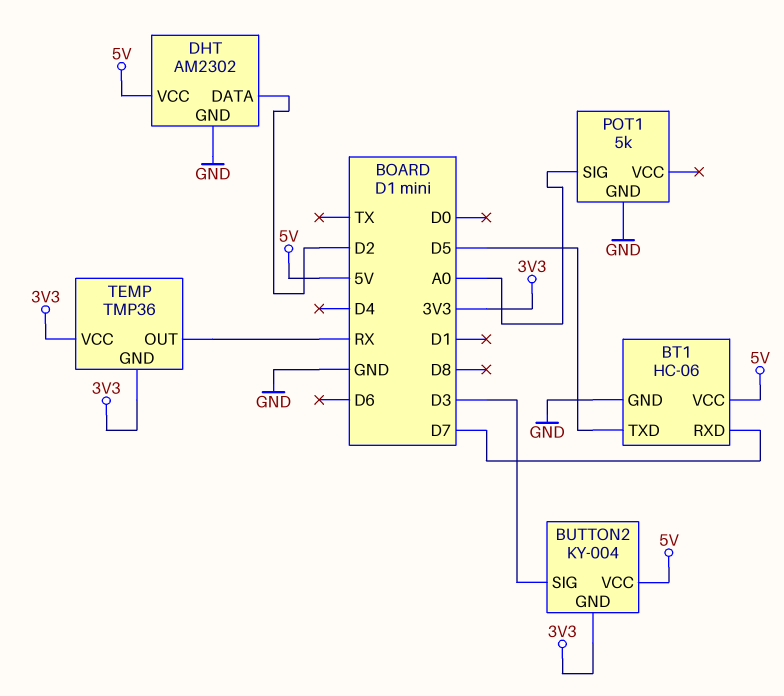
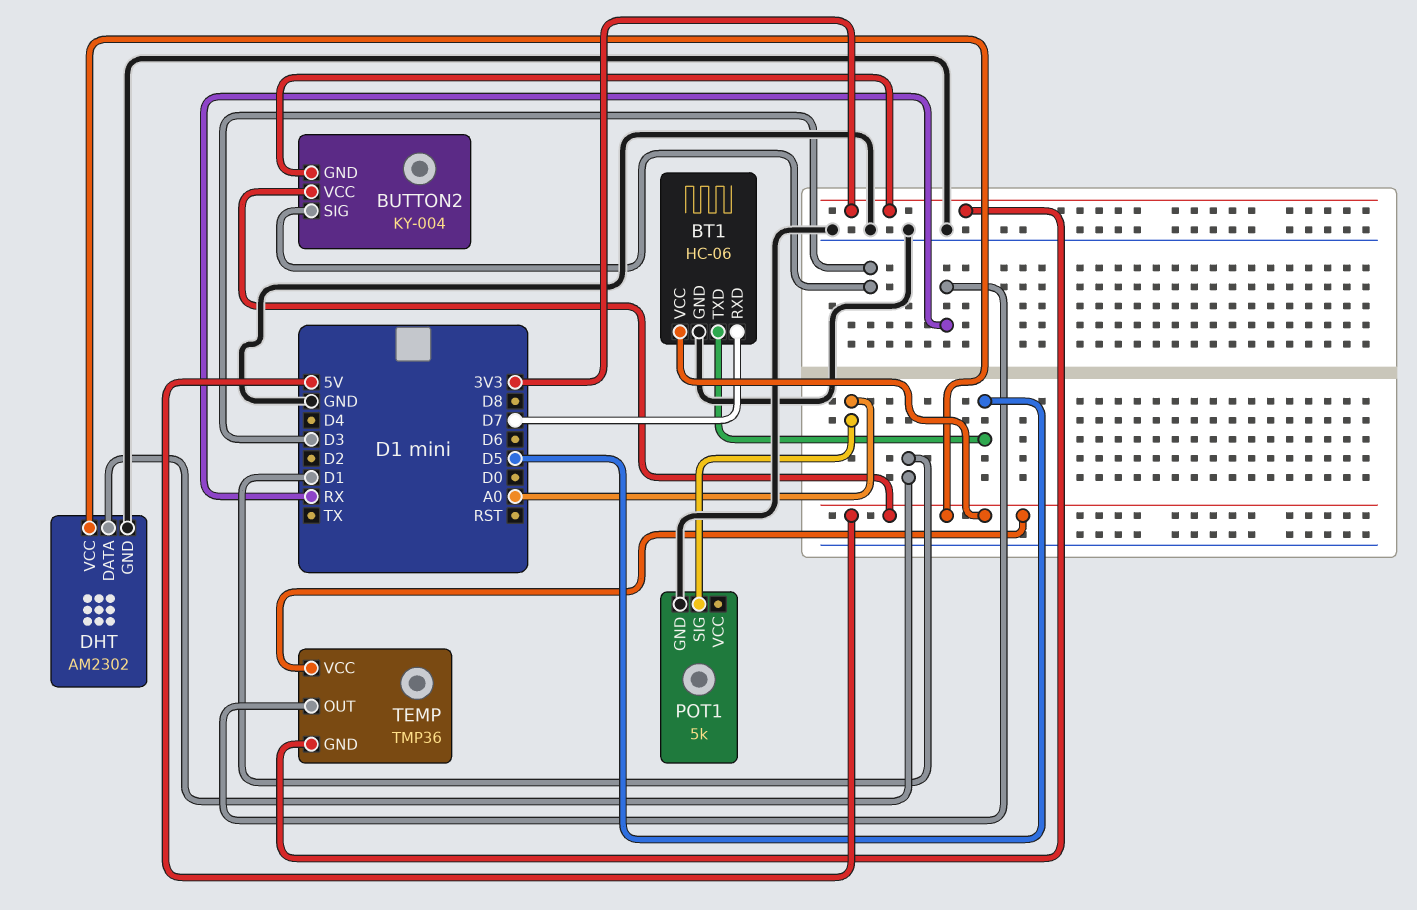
DHT pin DATA: D2 -> D1
TEMP pin VCC: 3V3 -> 5V

